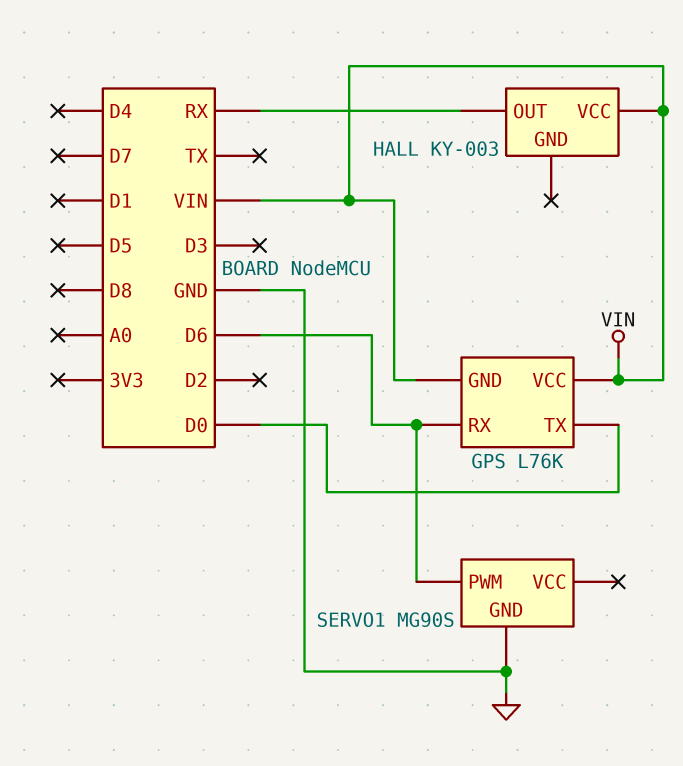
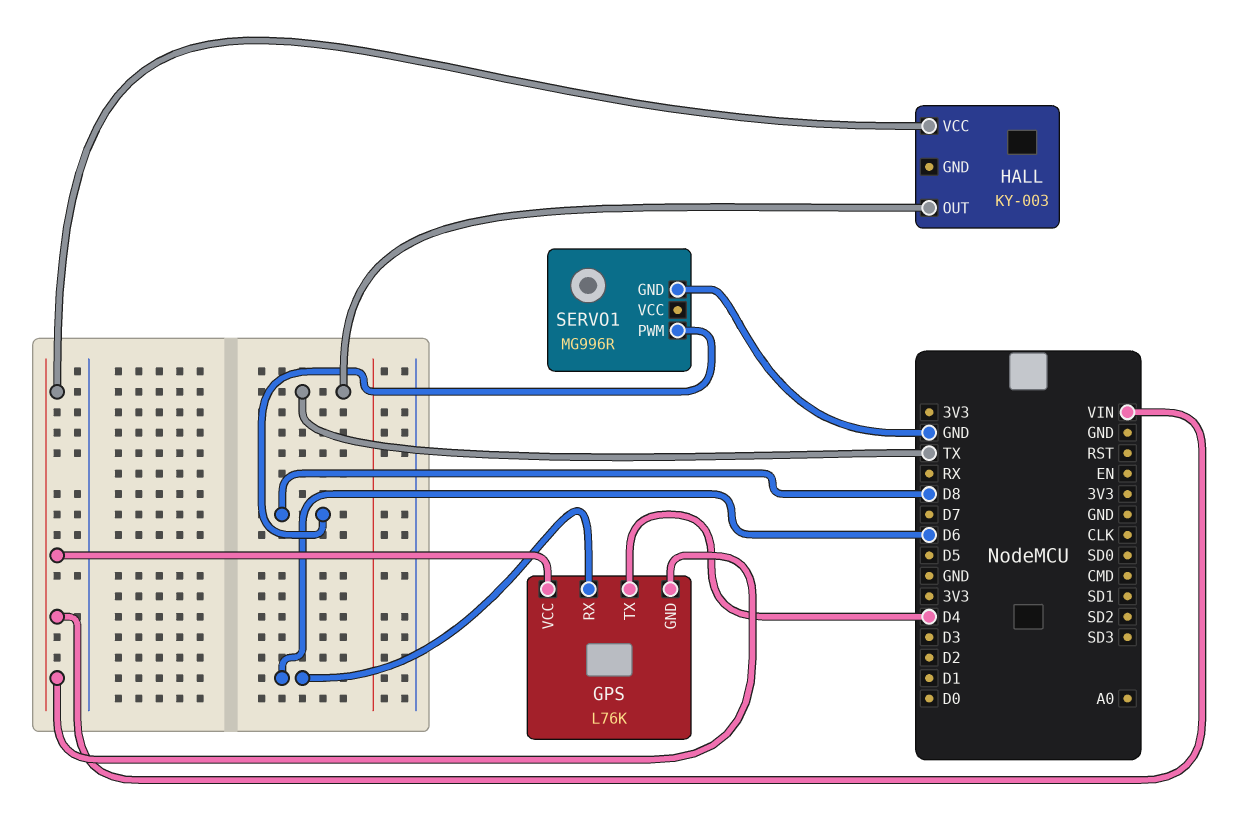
GPS pin TX: D0 -> D4
HALL pin OUT: RX -> TX
SERVO1: MG90S -> MG996R
SERVO1 pin PWM: D6 -> D8

